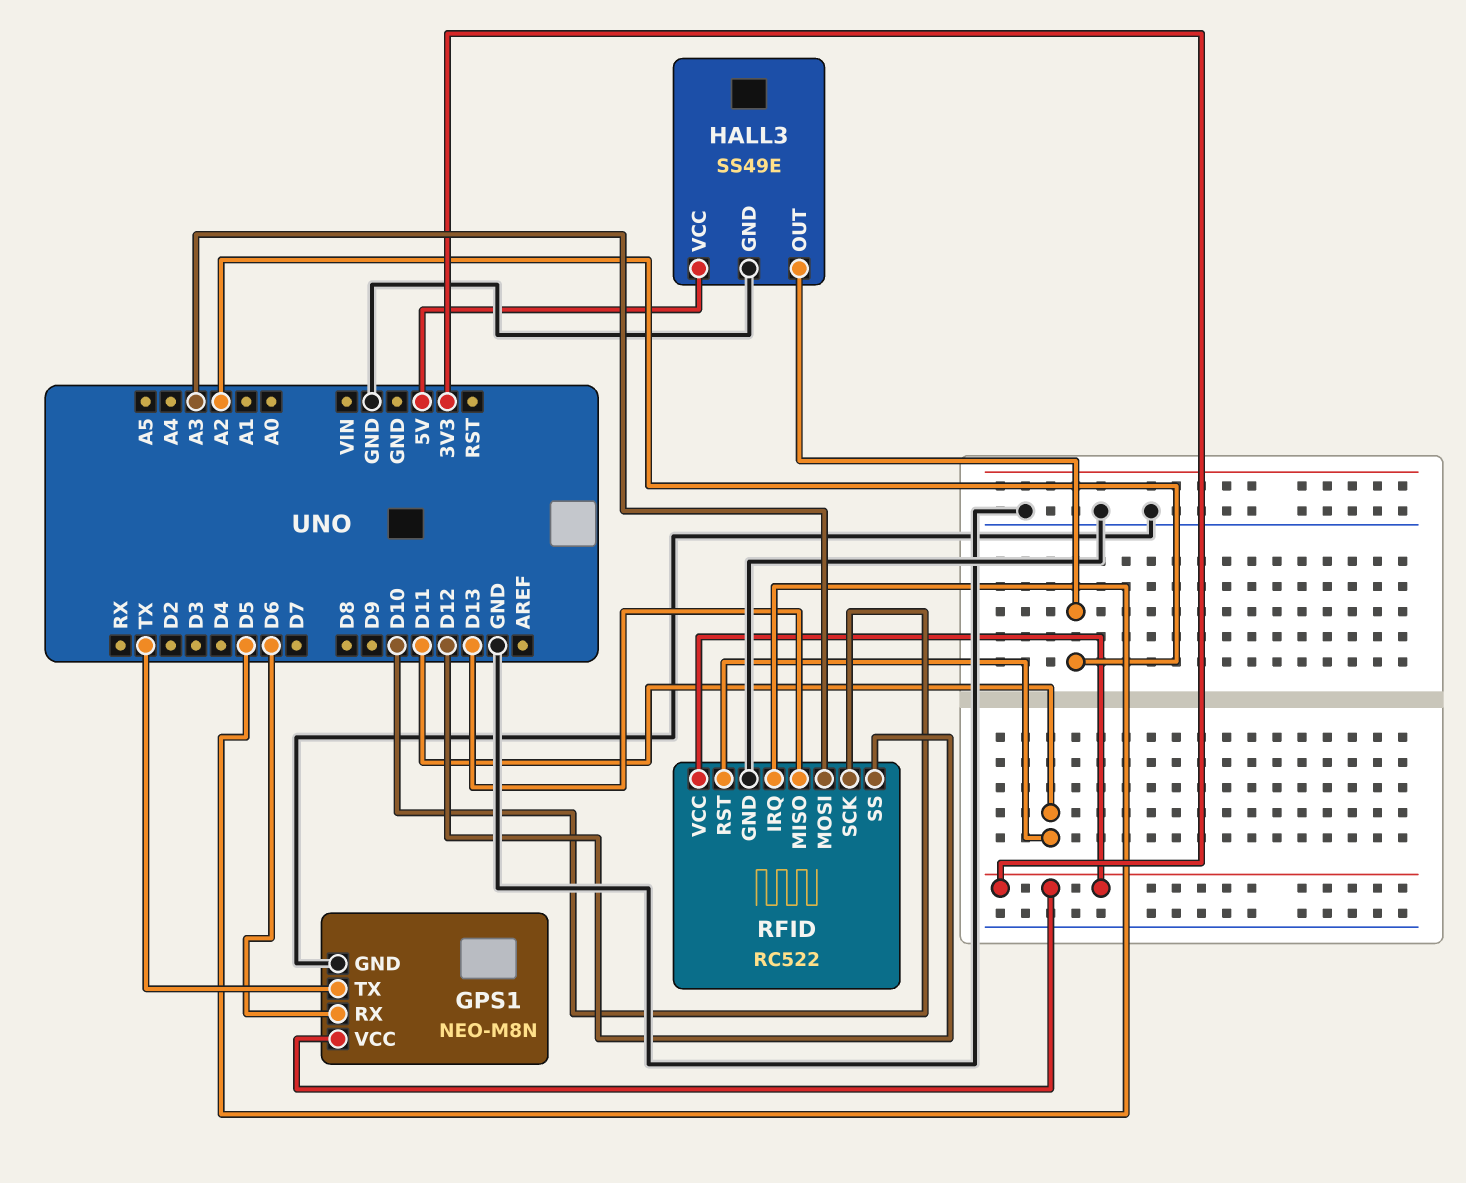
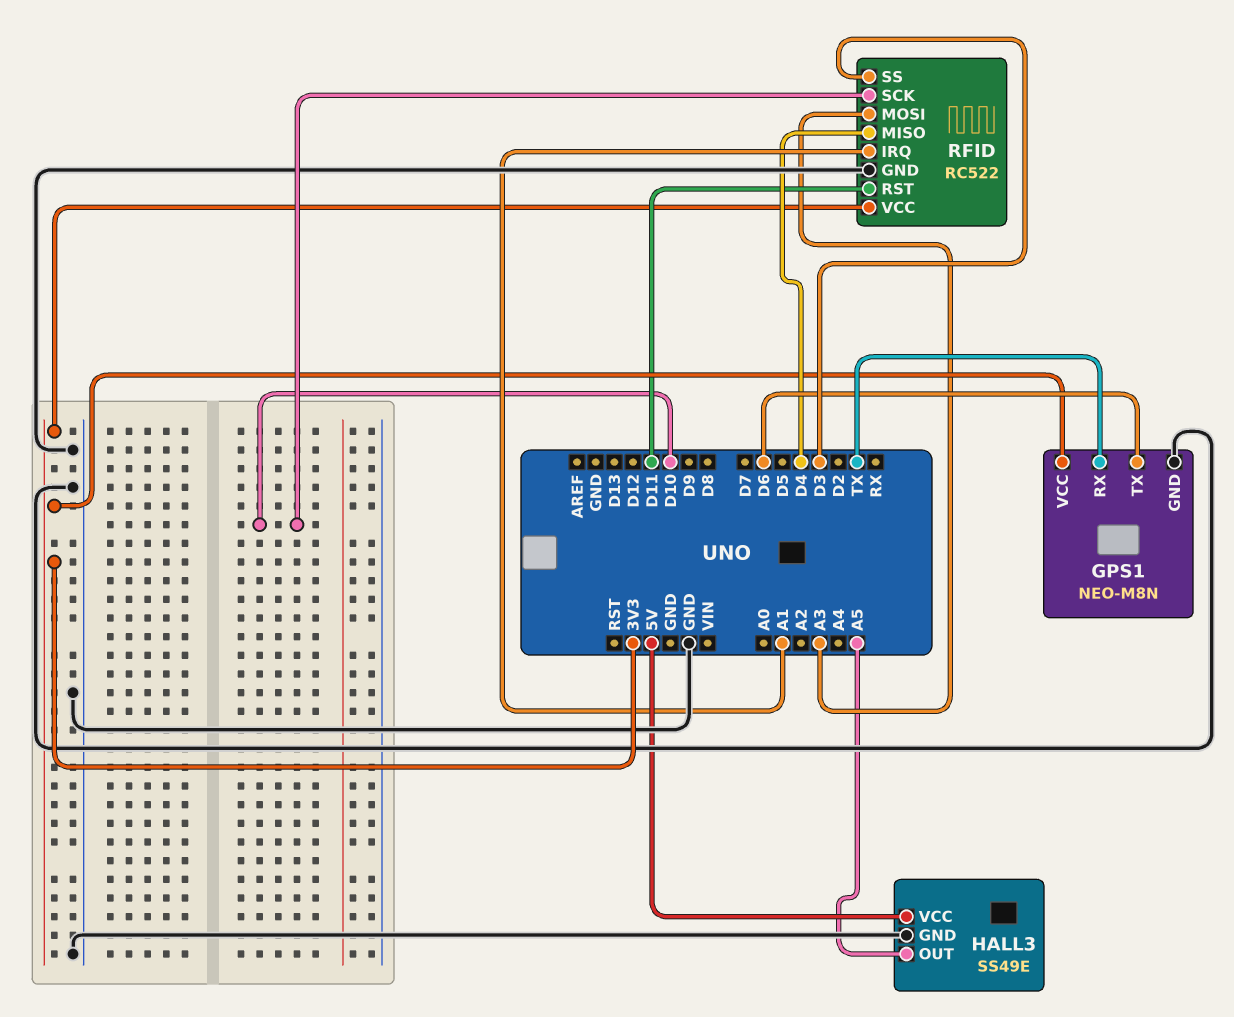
GPS1 pin RX: D6 -> TX
GPS1 pin TX: TX -> D6
HALL3 pin OUT: A2 -> A5
RFID pin IRQ: D5 -> A1
RFID pin MISO: D13 -> D4
RFID pin SS: D12 -> D3

